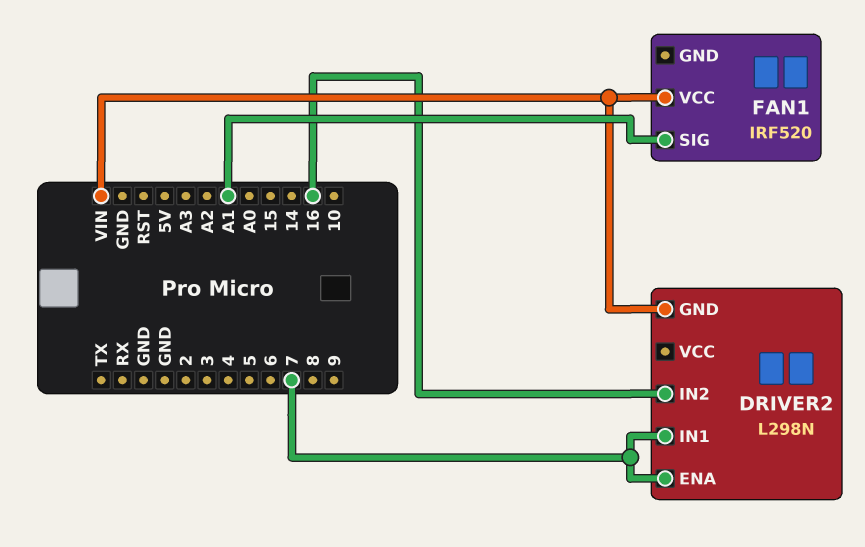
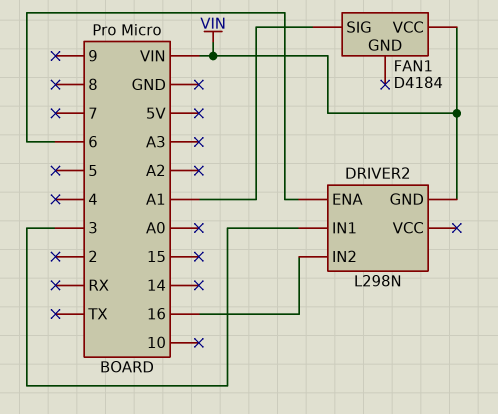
DRIVER2 pin ENA: 7 -> 6
DRIVER2 pin IN1: 7 -> 3
FAN1: IRF520 -> D4184

